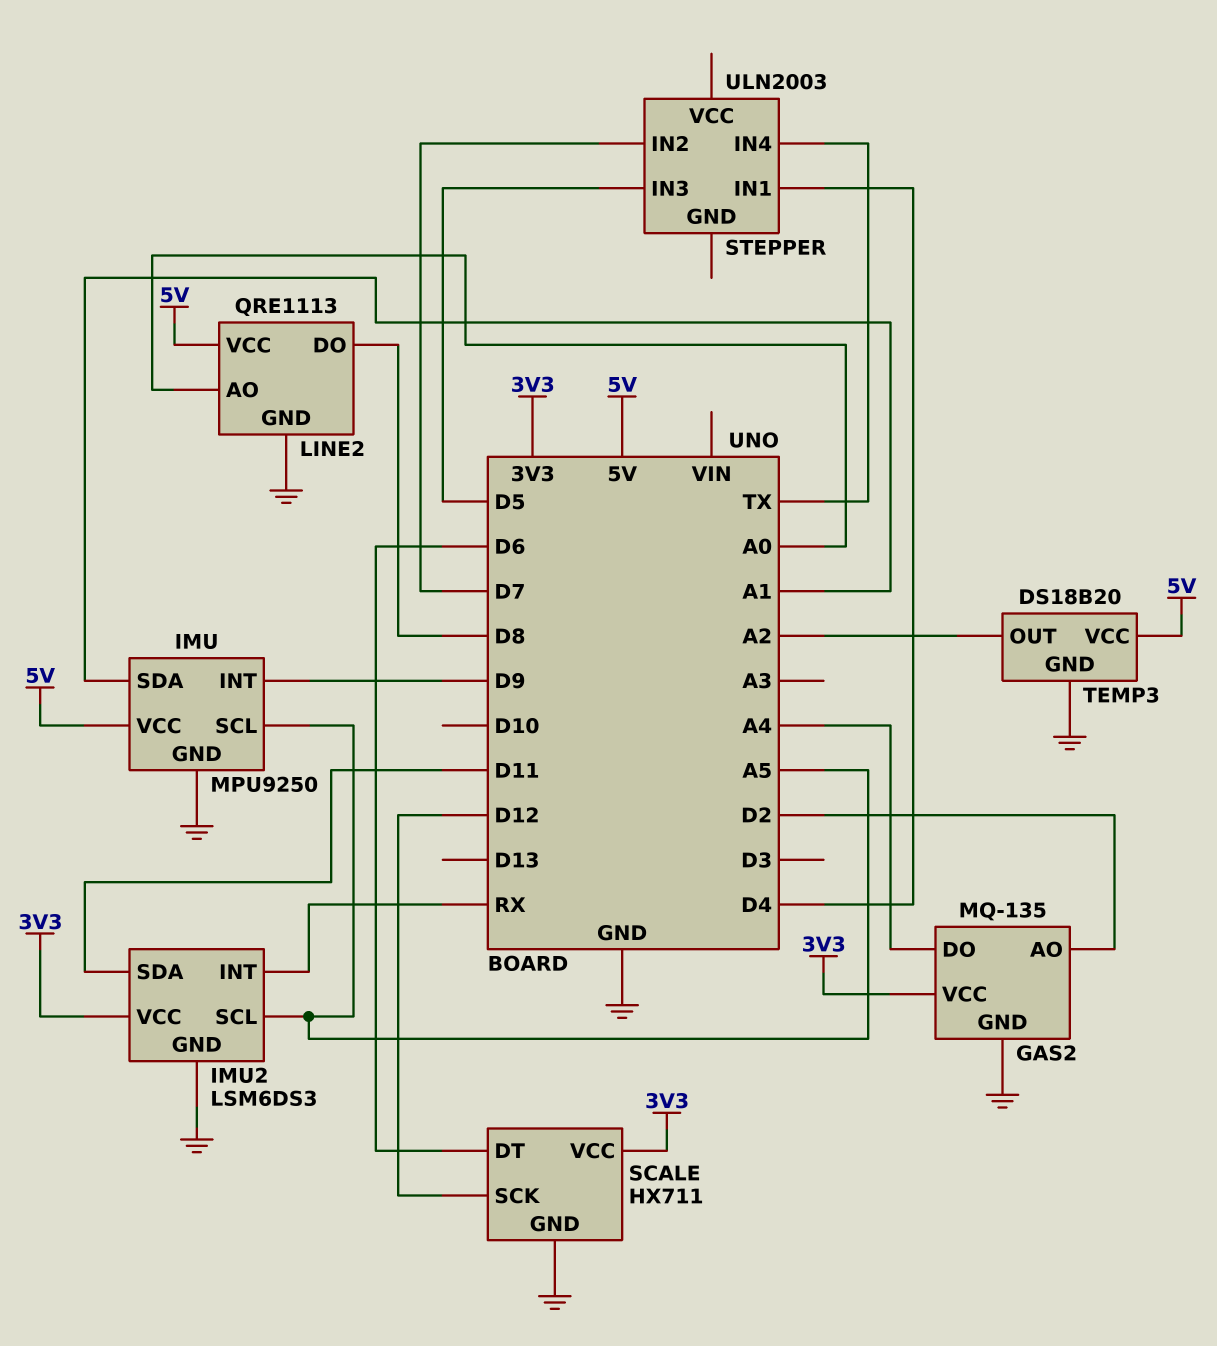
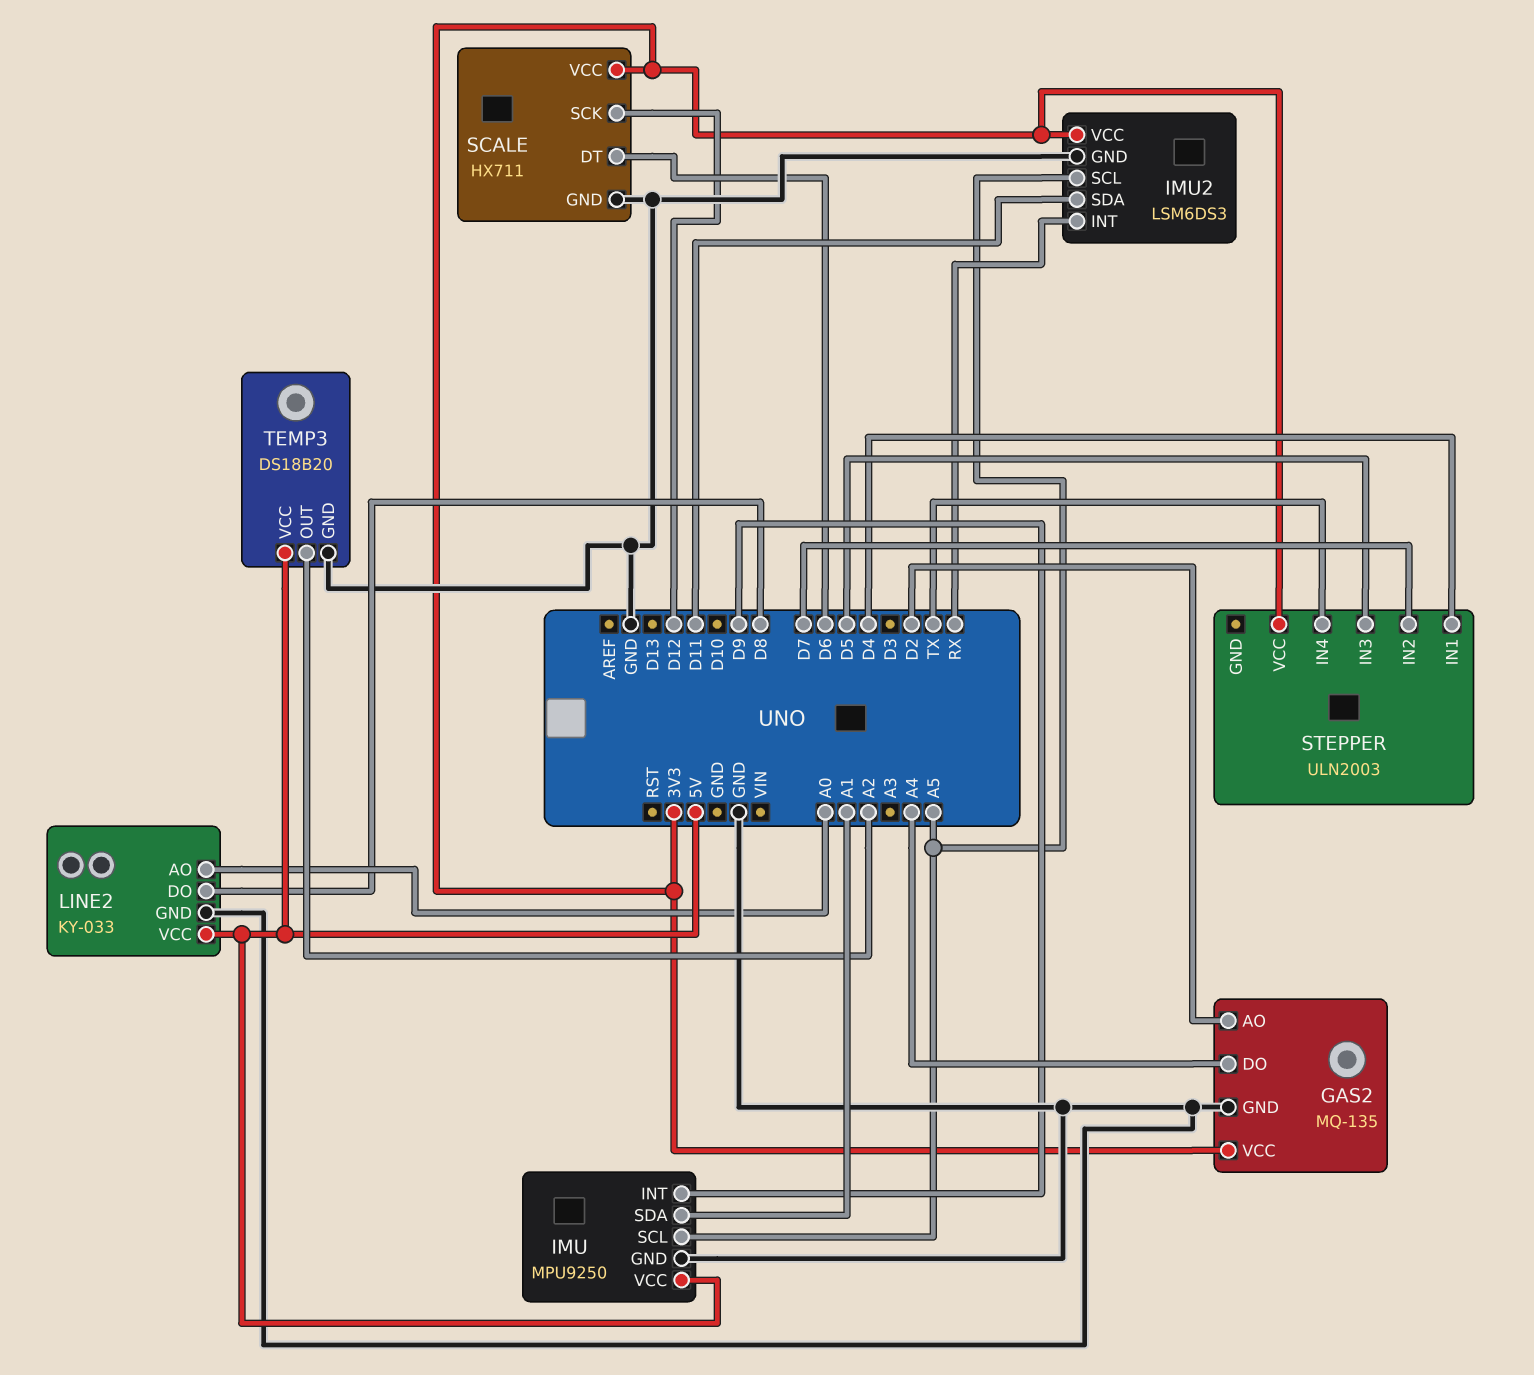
LINE2: QRE1113 -> KY-033
STEPPER pin VCC: none -> 3V3

